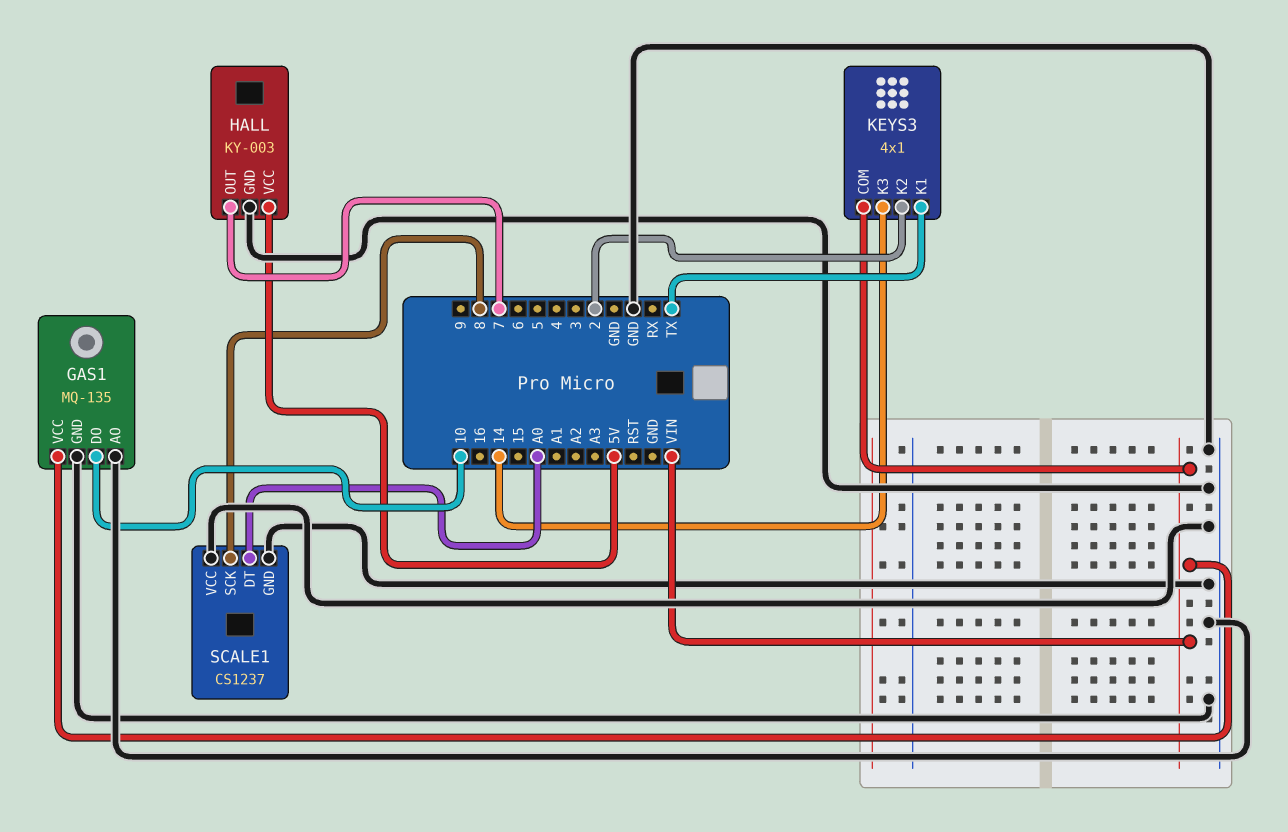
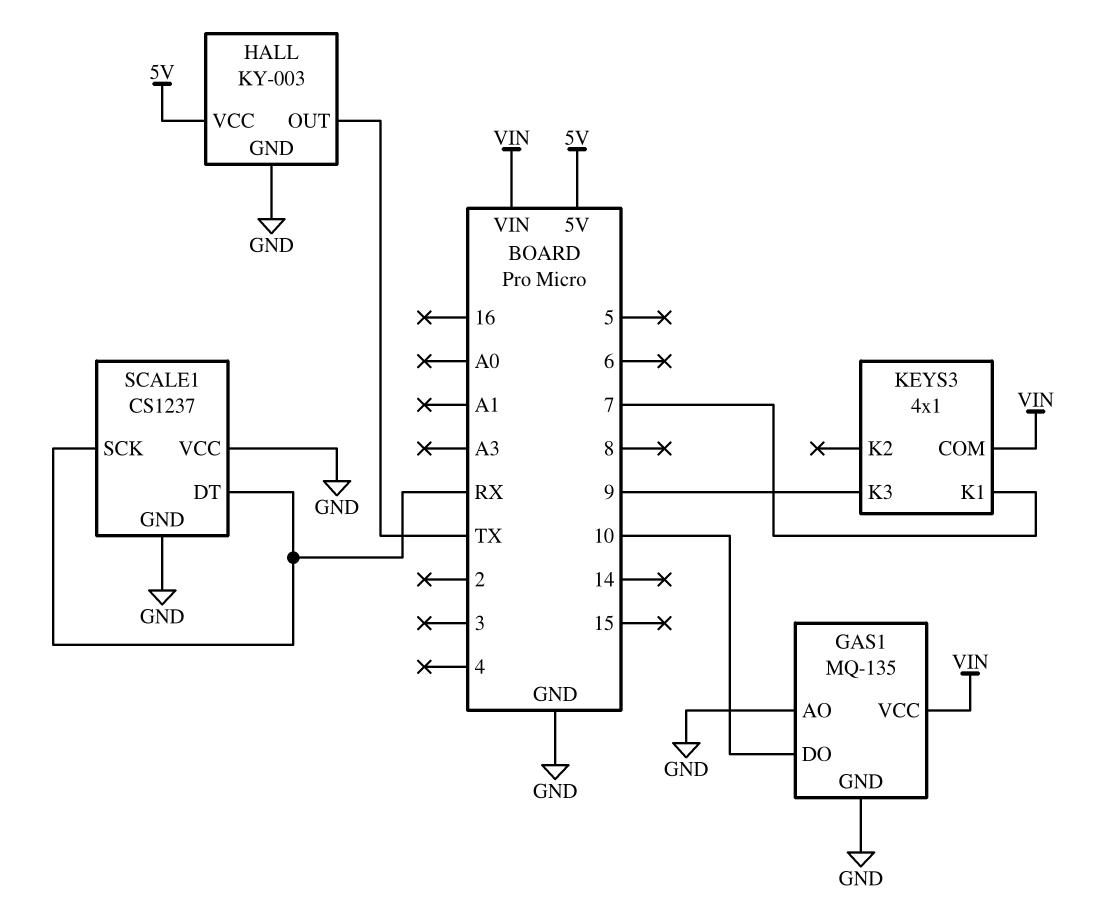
HALL pin OUT: 7 -> TX
KEYS3 pin K1: TX -> 7
KEYS3 pin K2: 2 -> none
KEYS3 pin K3: 14 -> 9
SCALE1 pin DT: A0 -> RX
SCALE1 pin SCK: 8 -> RX

